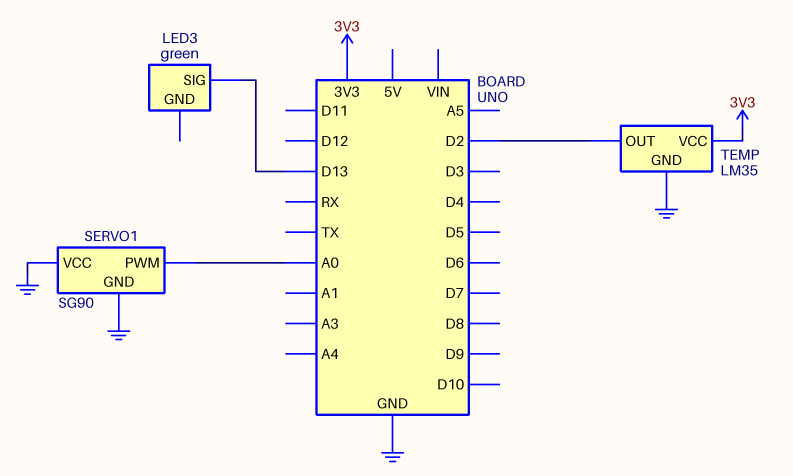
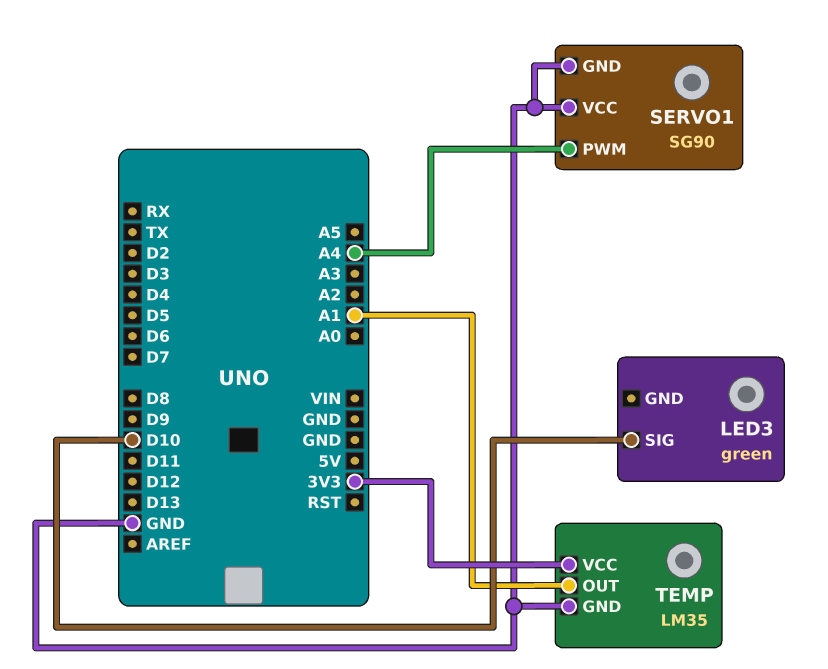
LED3 pin SIG: D13 -> D10
SERVO1 pin PWM: A0 -> A4
TEMP pin OUT: D2 -> A1

